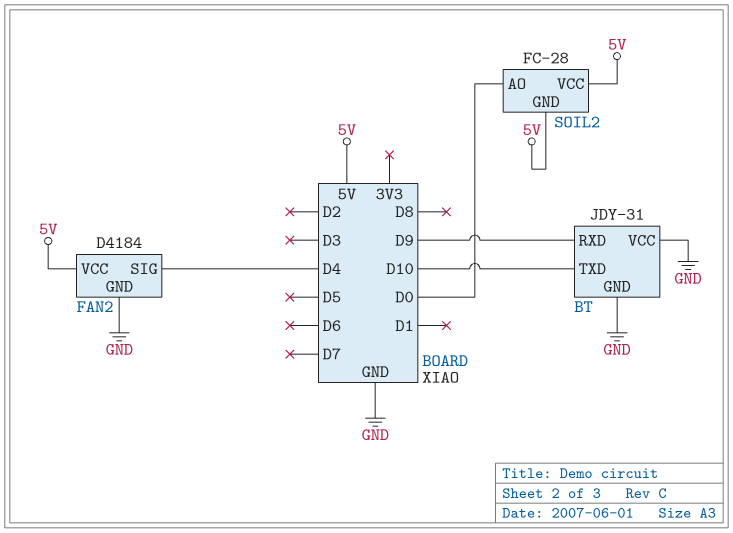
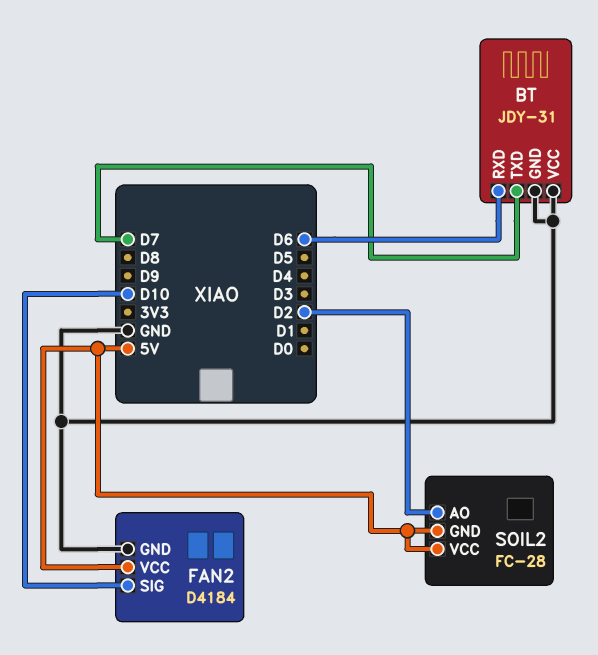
BT pin RXD: D9 -> D6
BT pin TXD: D10 -> D7
FAN2 pin SIG: D4 -> D10
SOIL2 pin AO: D0 -> D2

